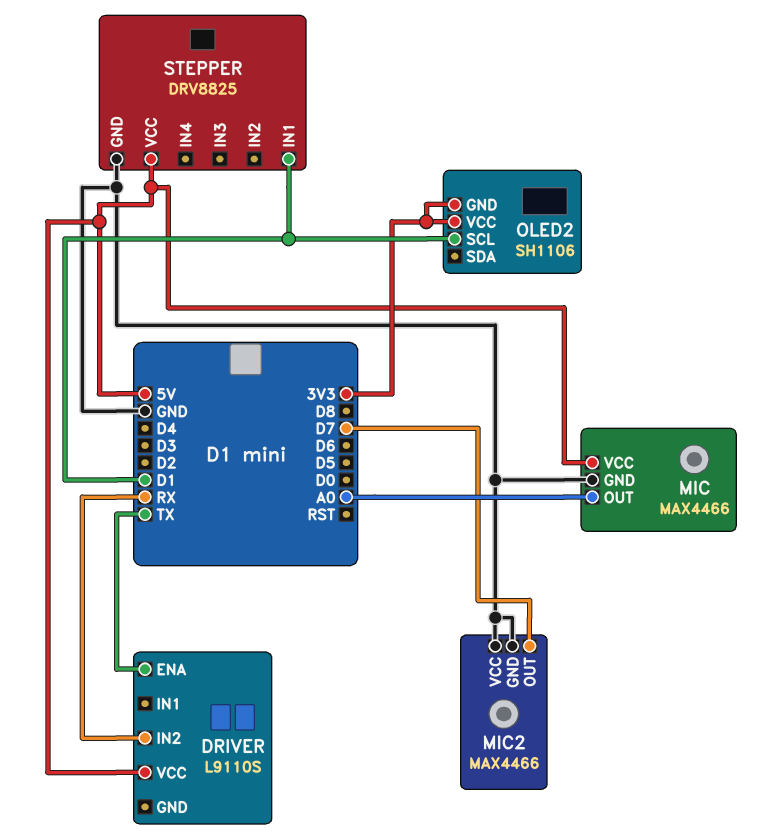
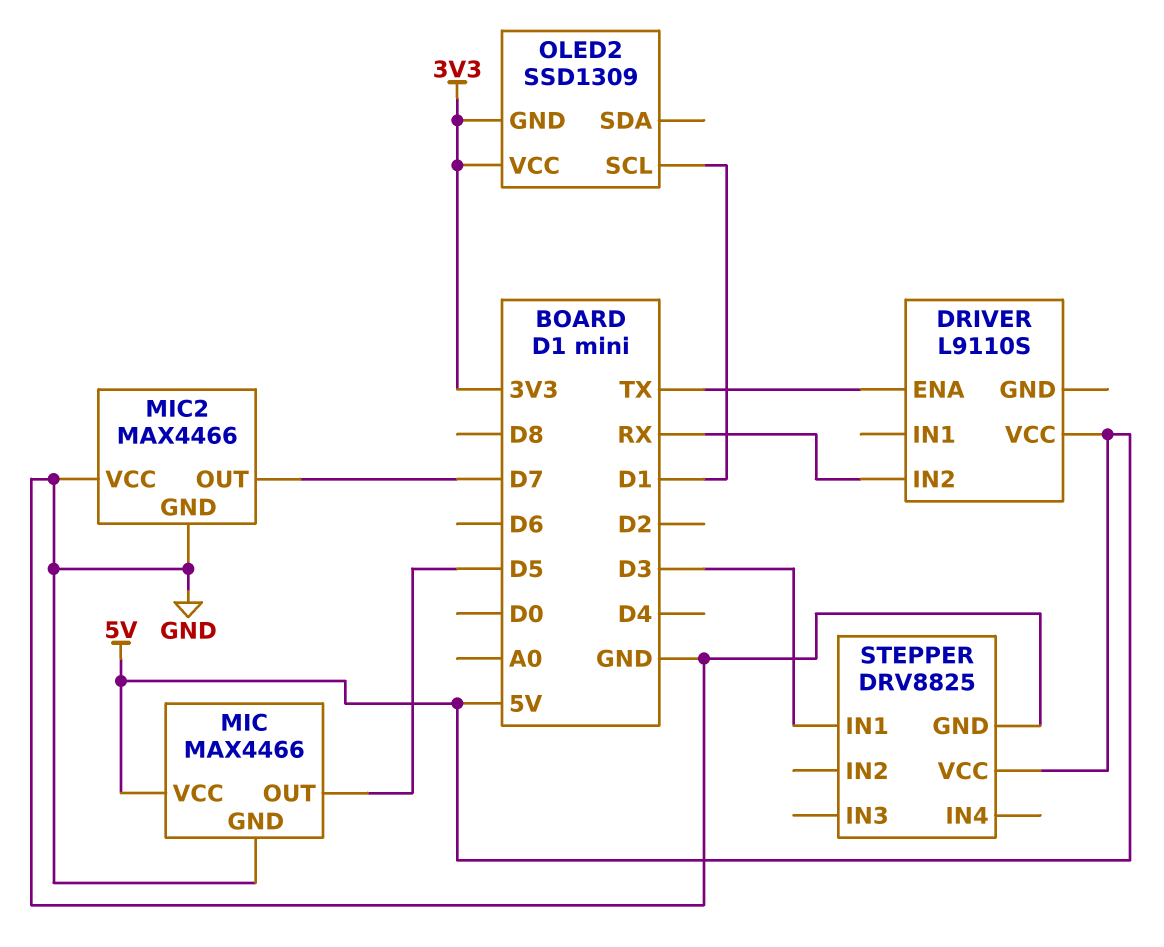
MIC pin OUT: A0 -> D5
OLED2: SH1106 -> SSD1309
STEPPER pin IN1: D1 -> D3

